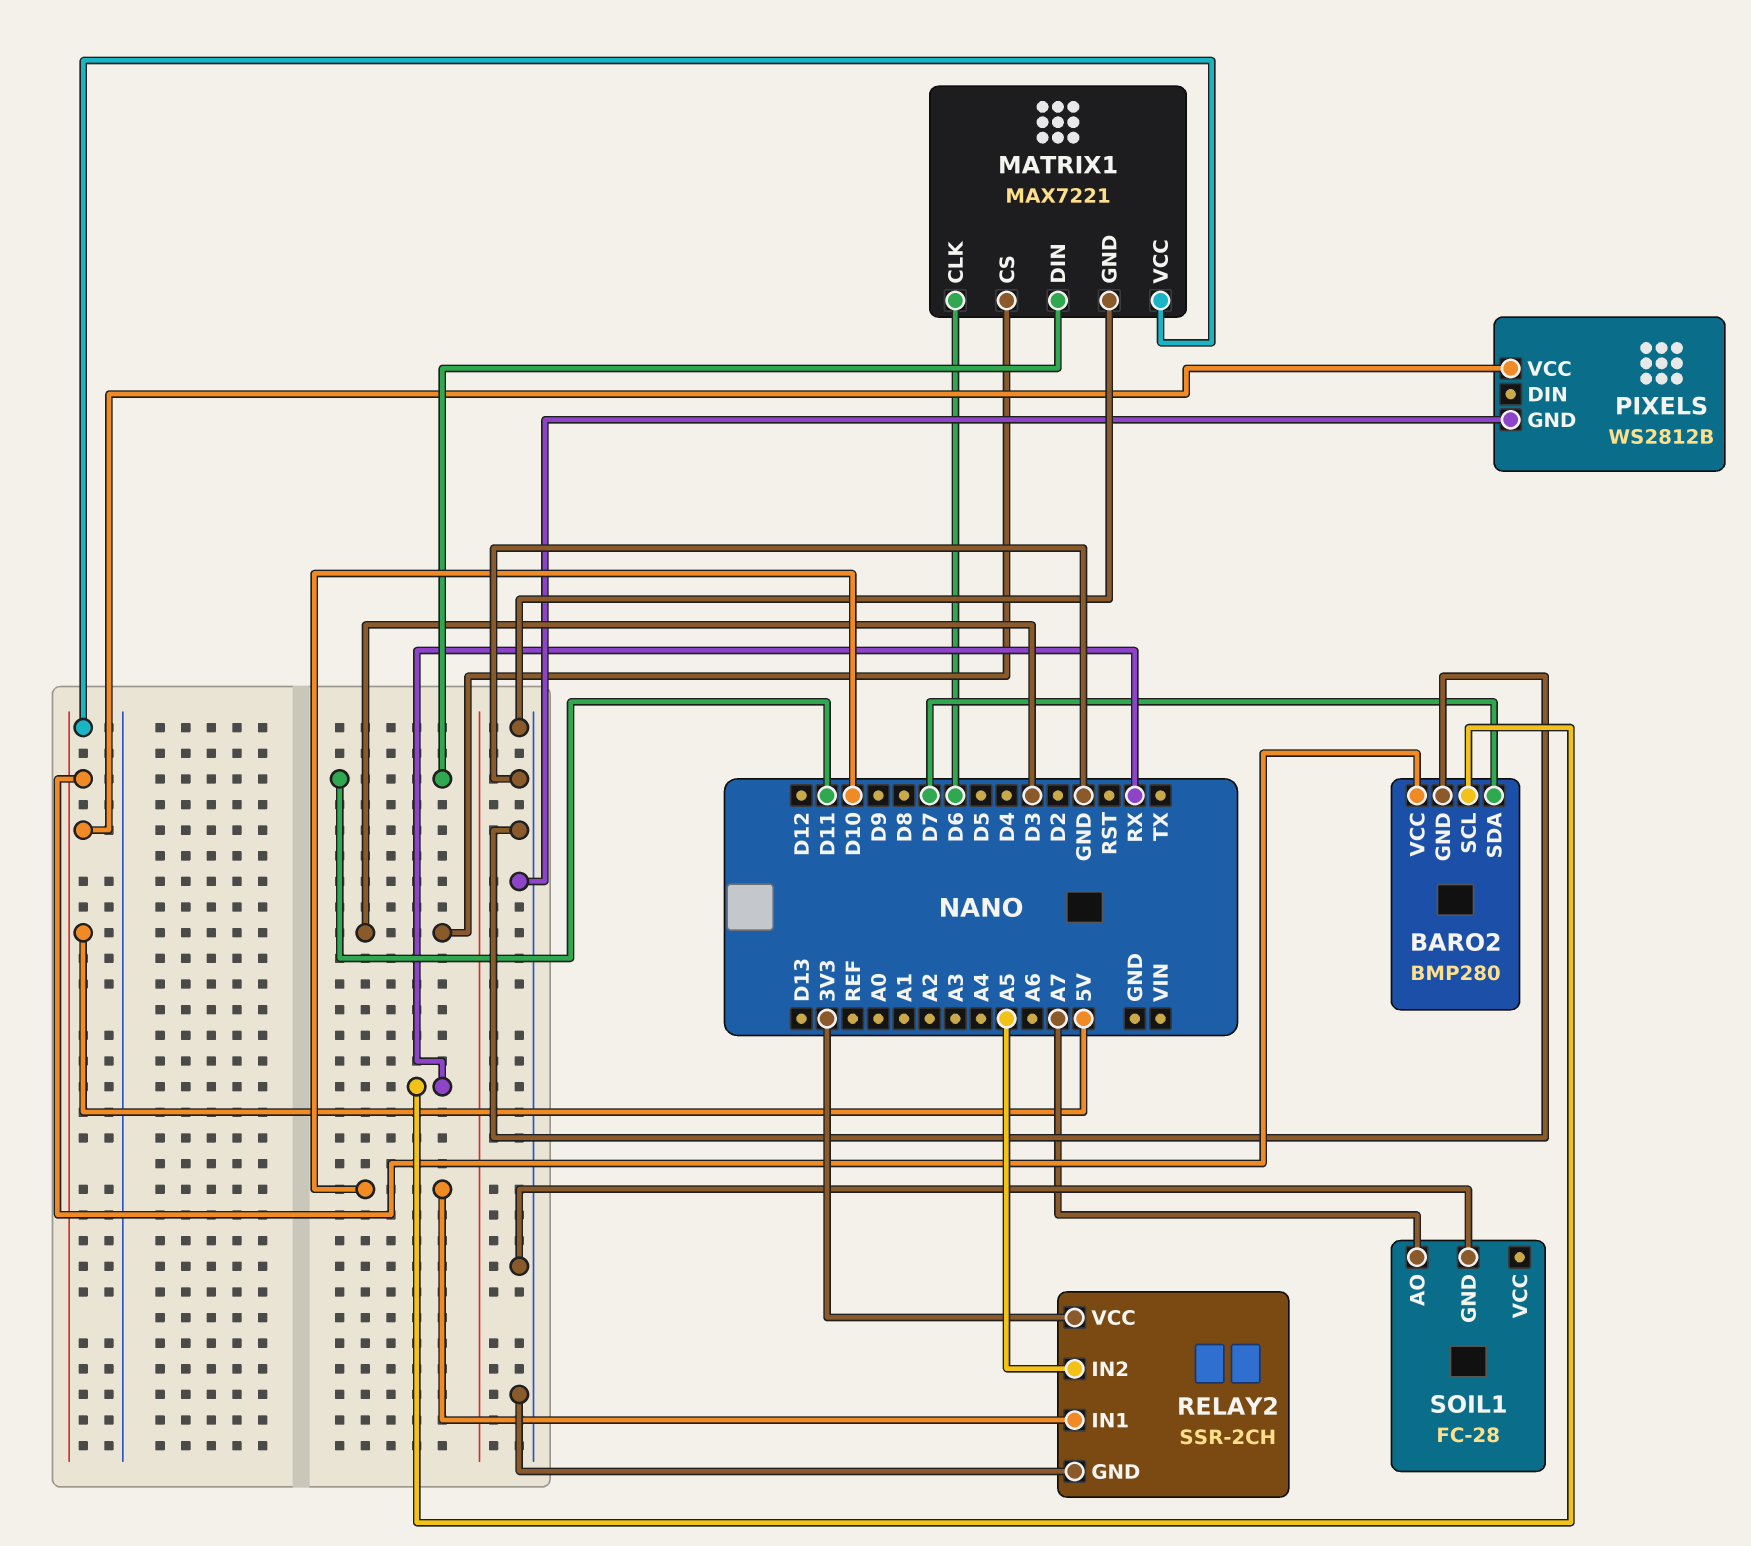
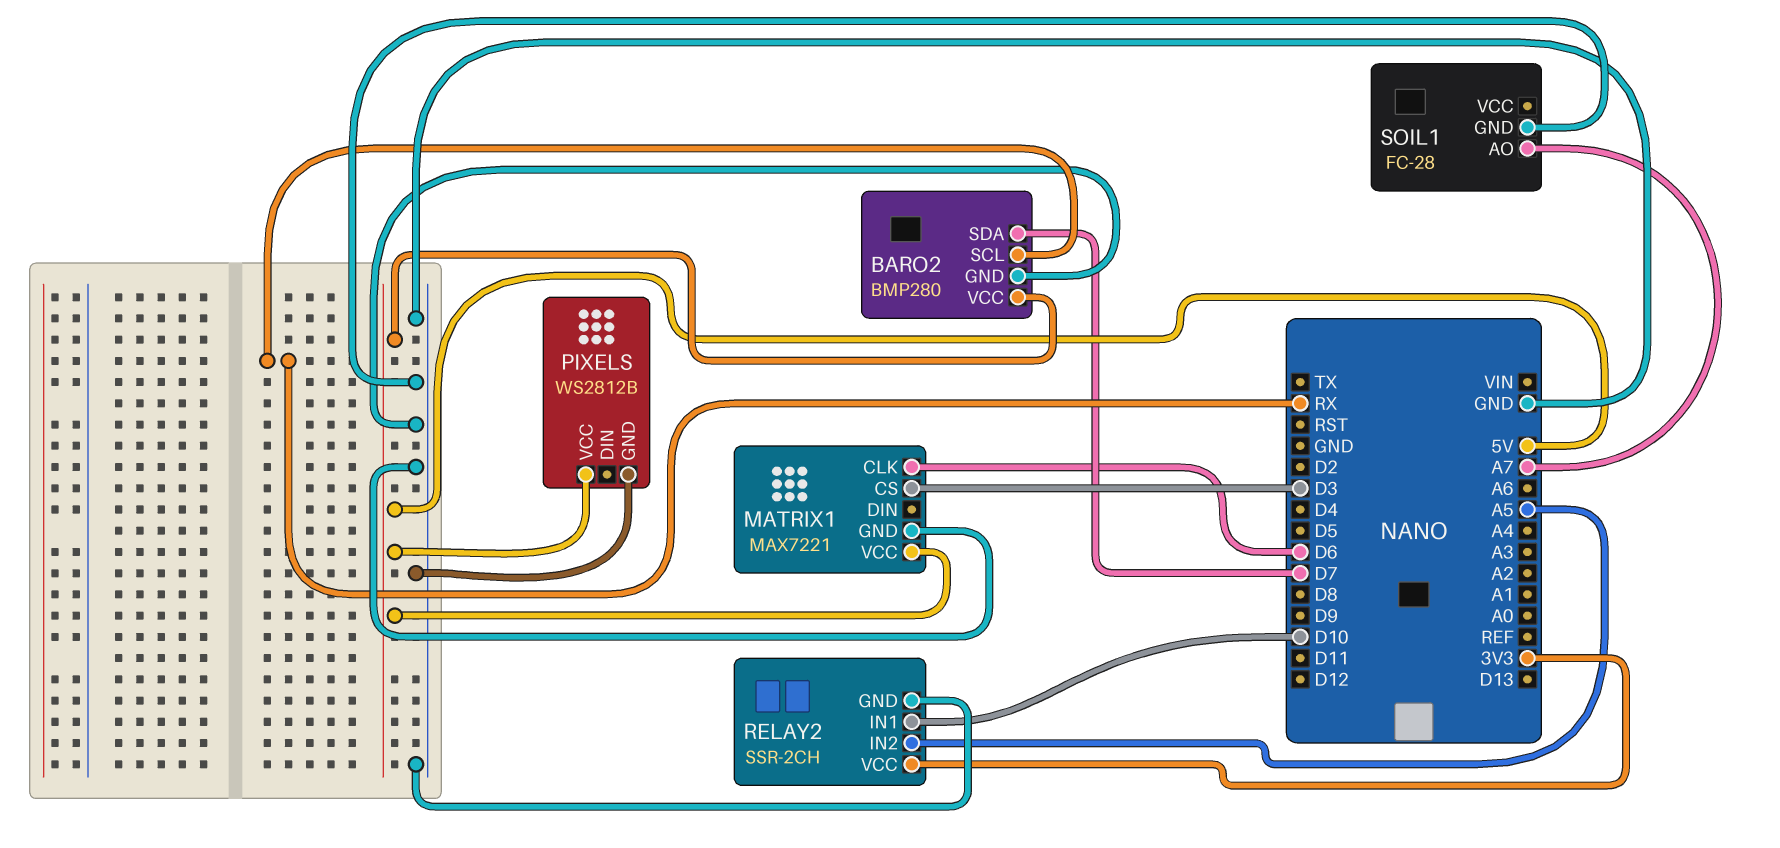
MATRIX1 pin DIN: D11 -> none

